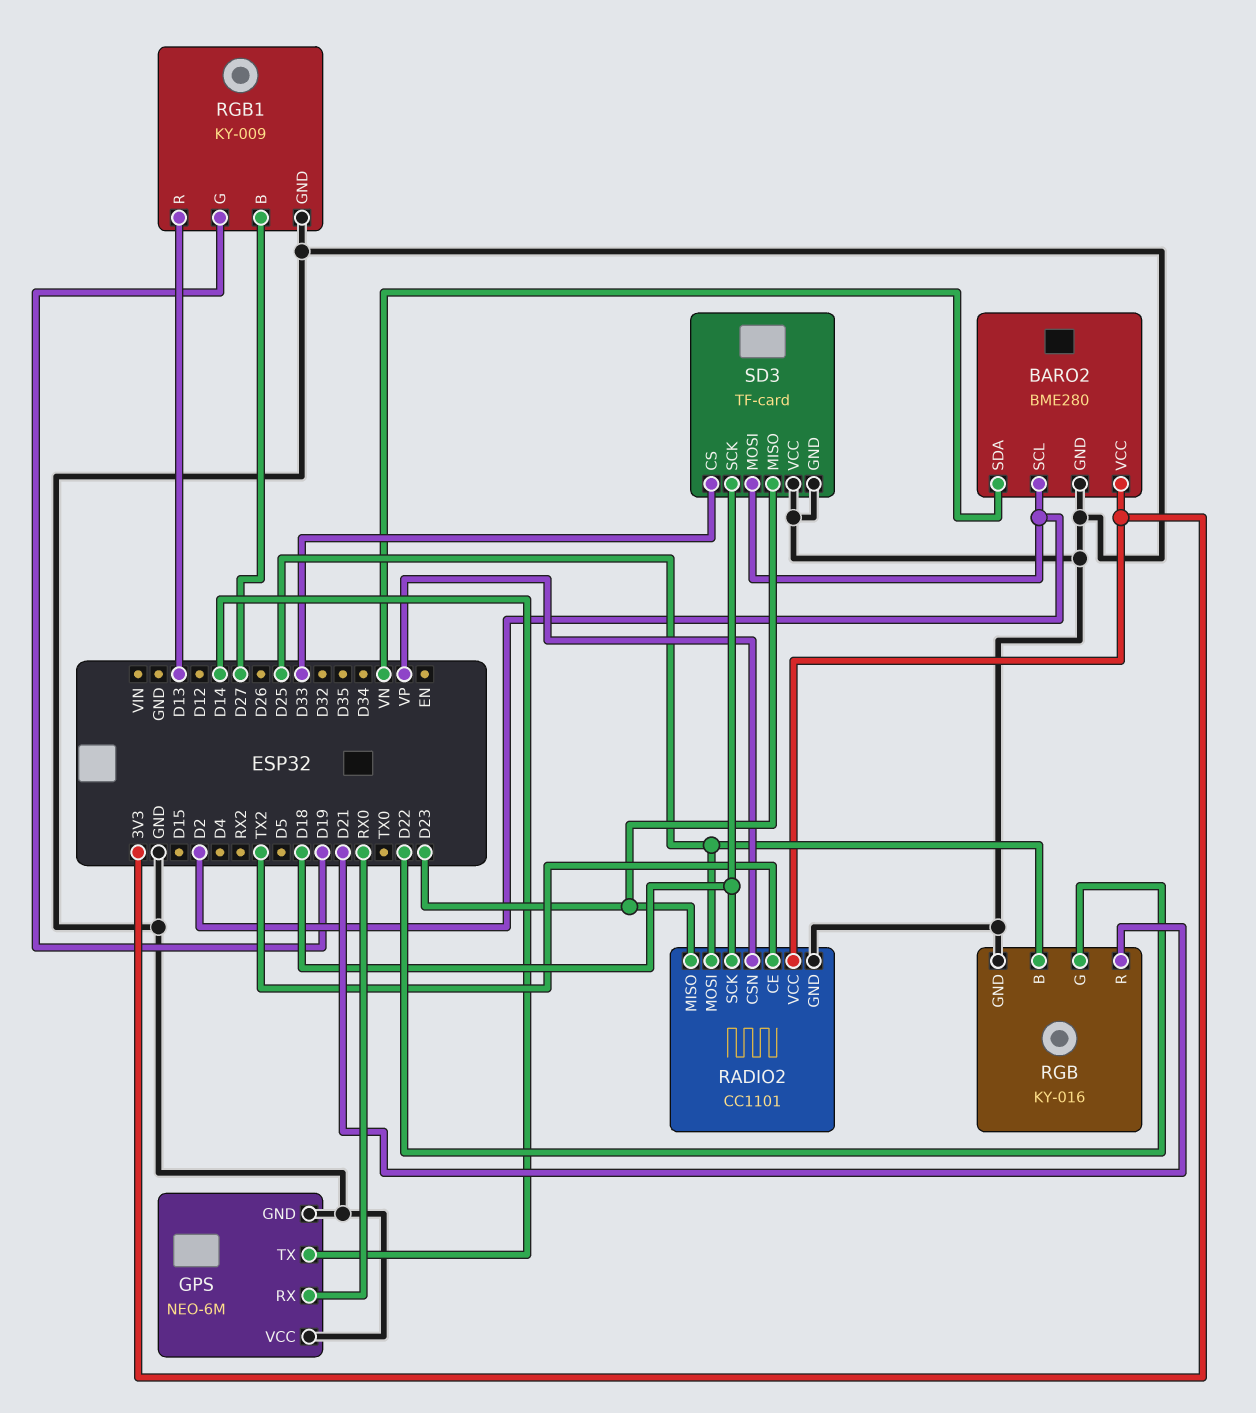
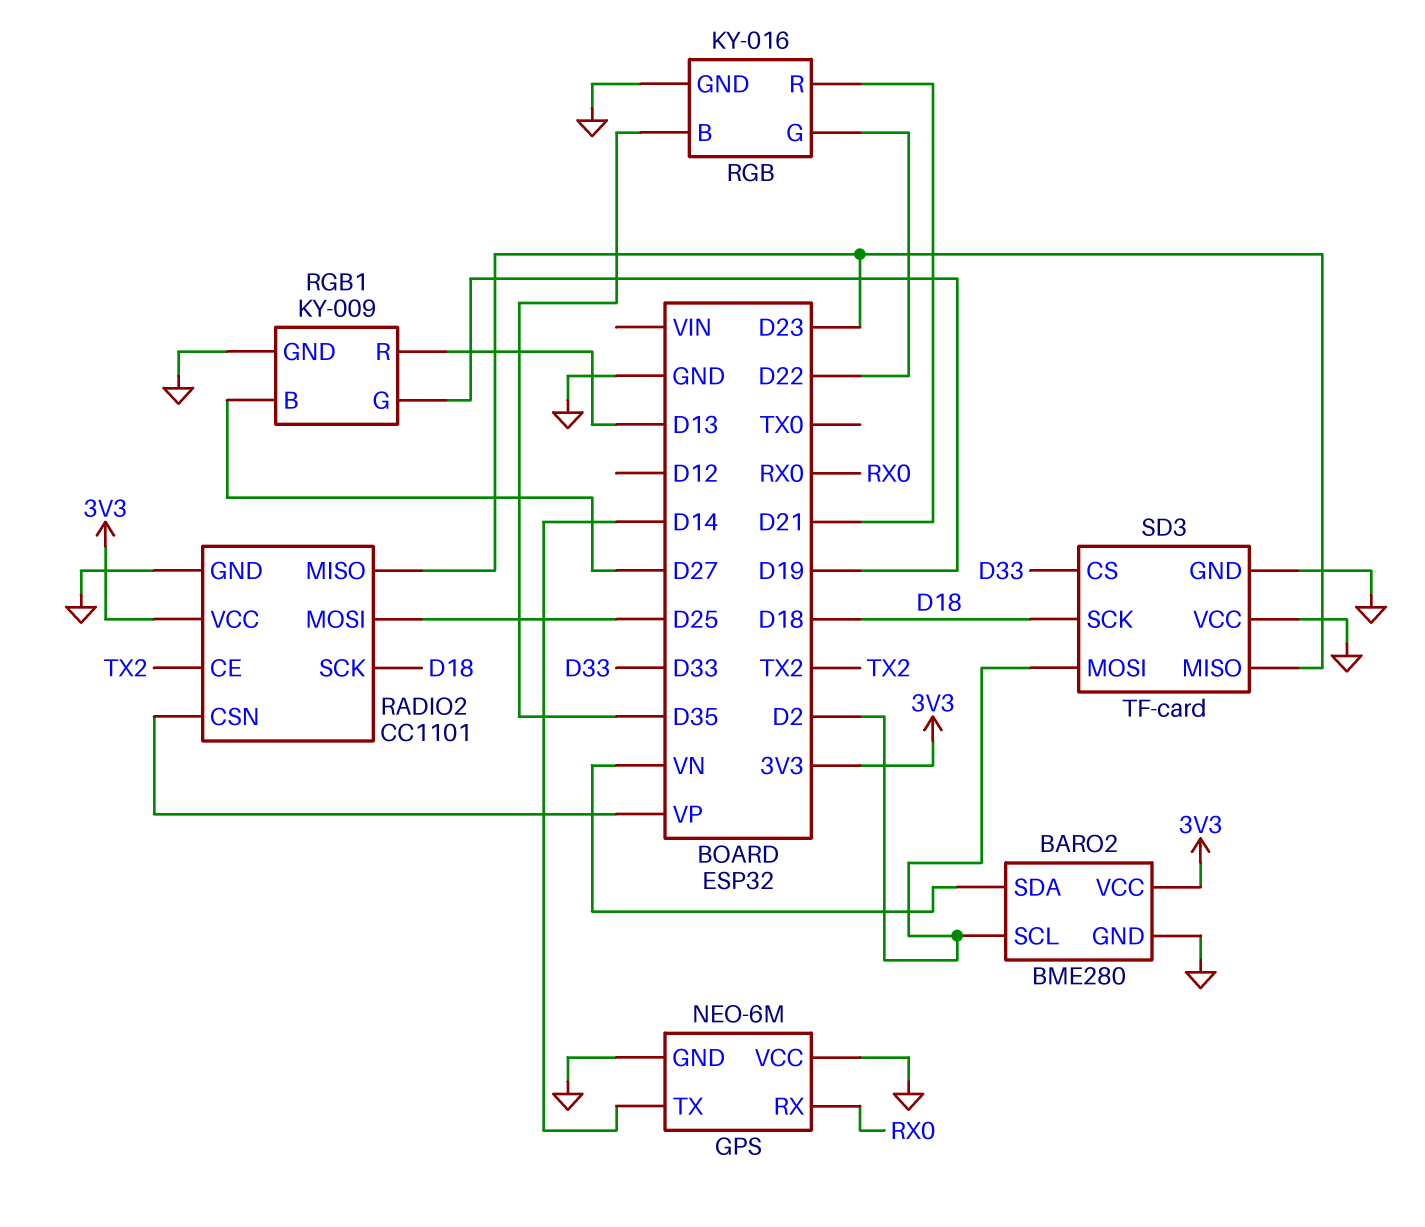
RGB pin B: D25 -> D35

